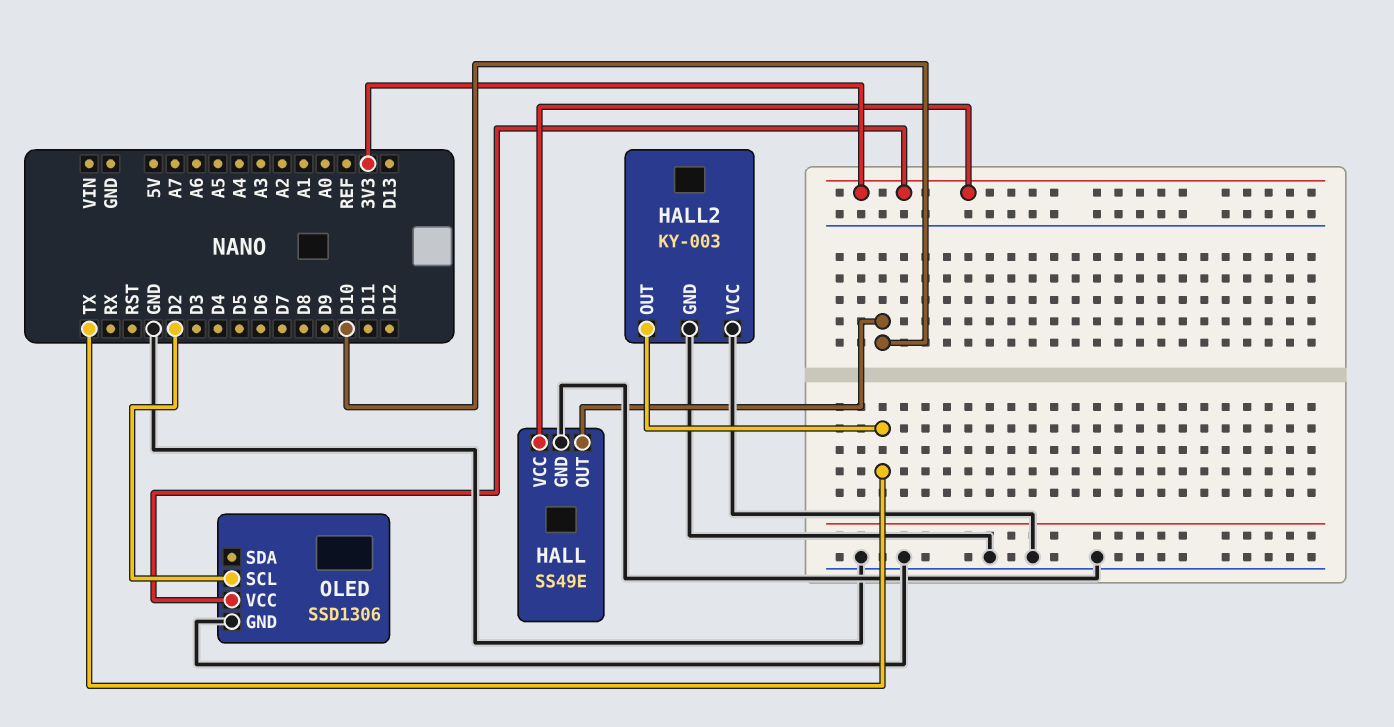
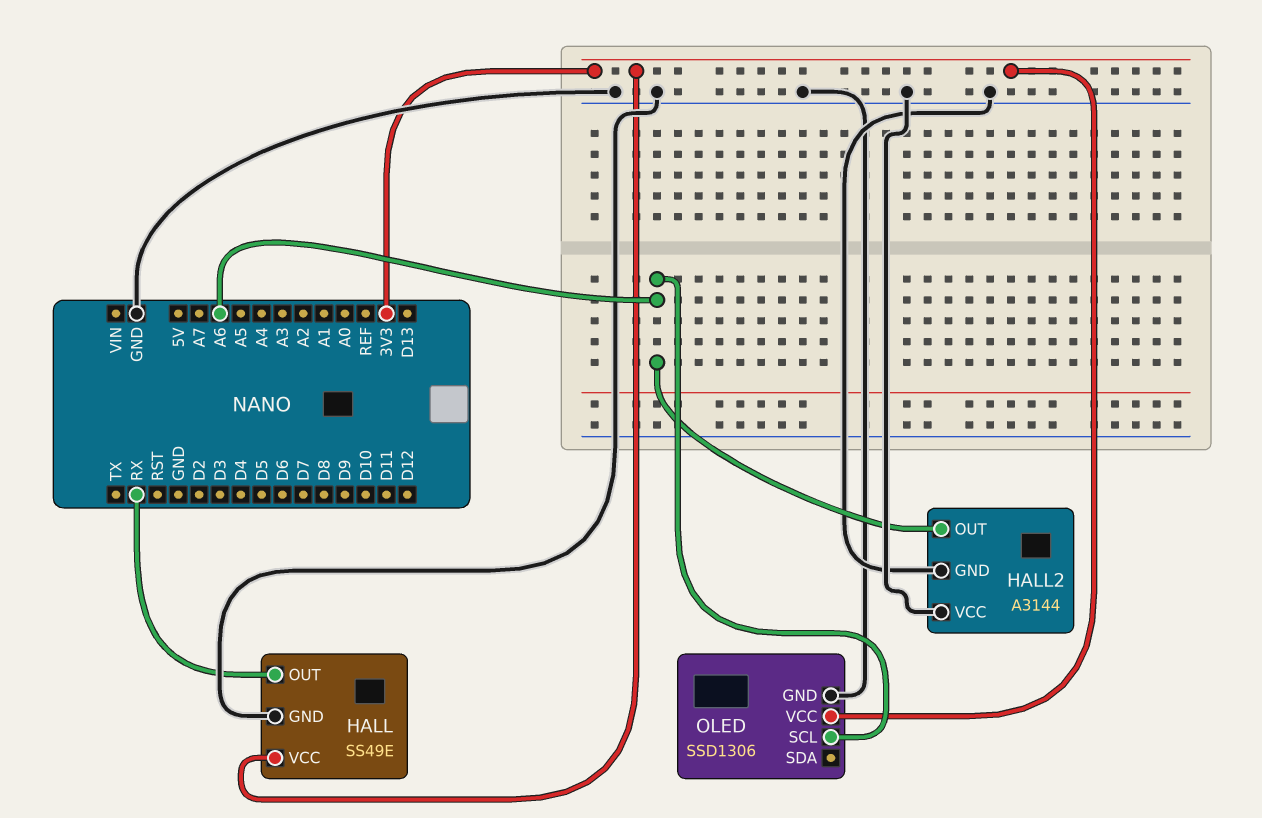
HALL pin OUT: D10 -> RX
HALL2: KY-003 -> A3144
HALL2 pin OUT: TX -> A6
OLED pin SCL: D2 -> A6

